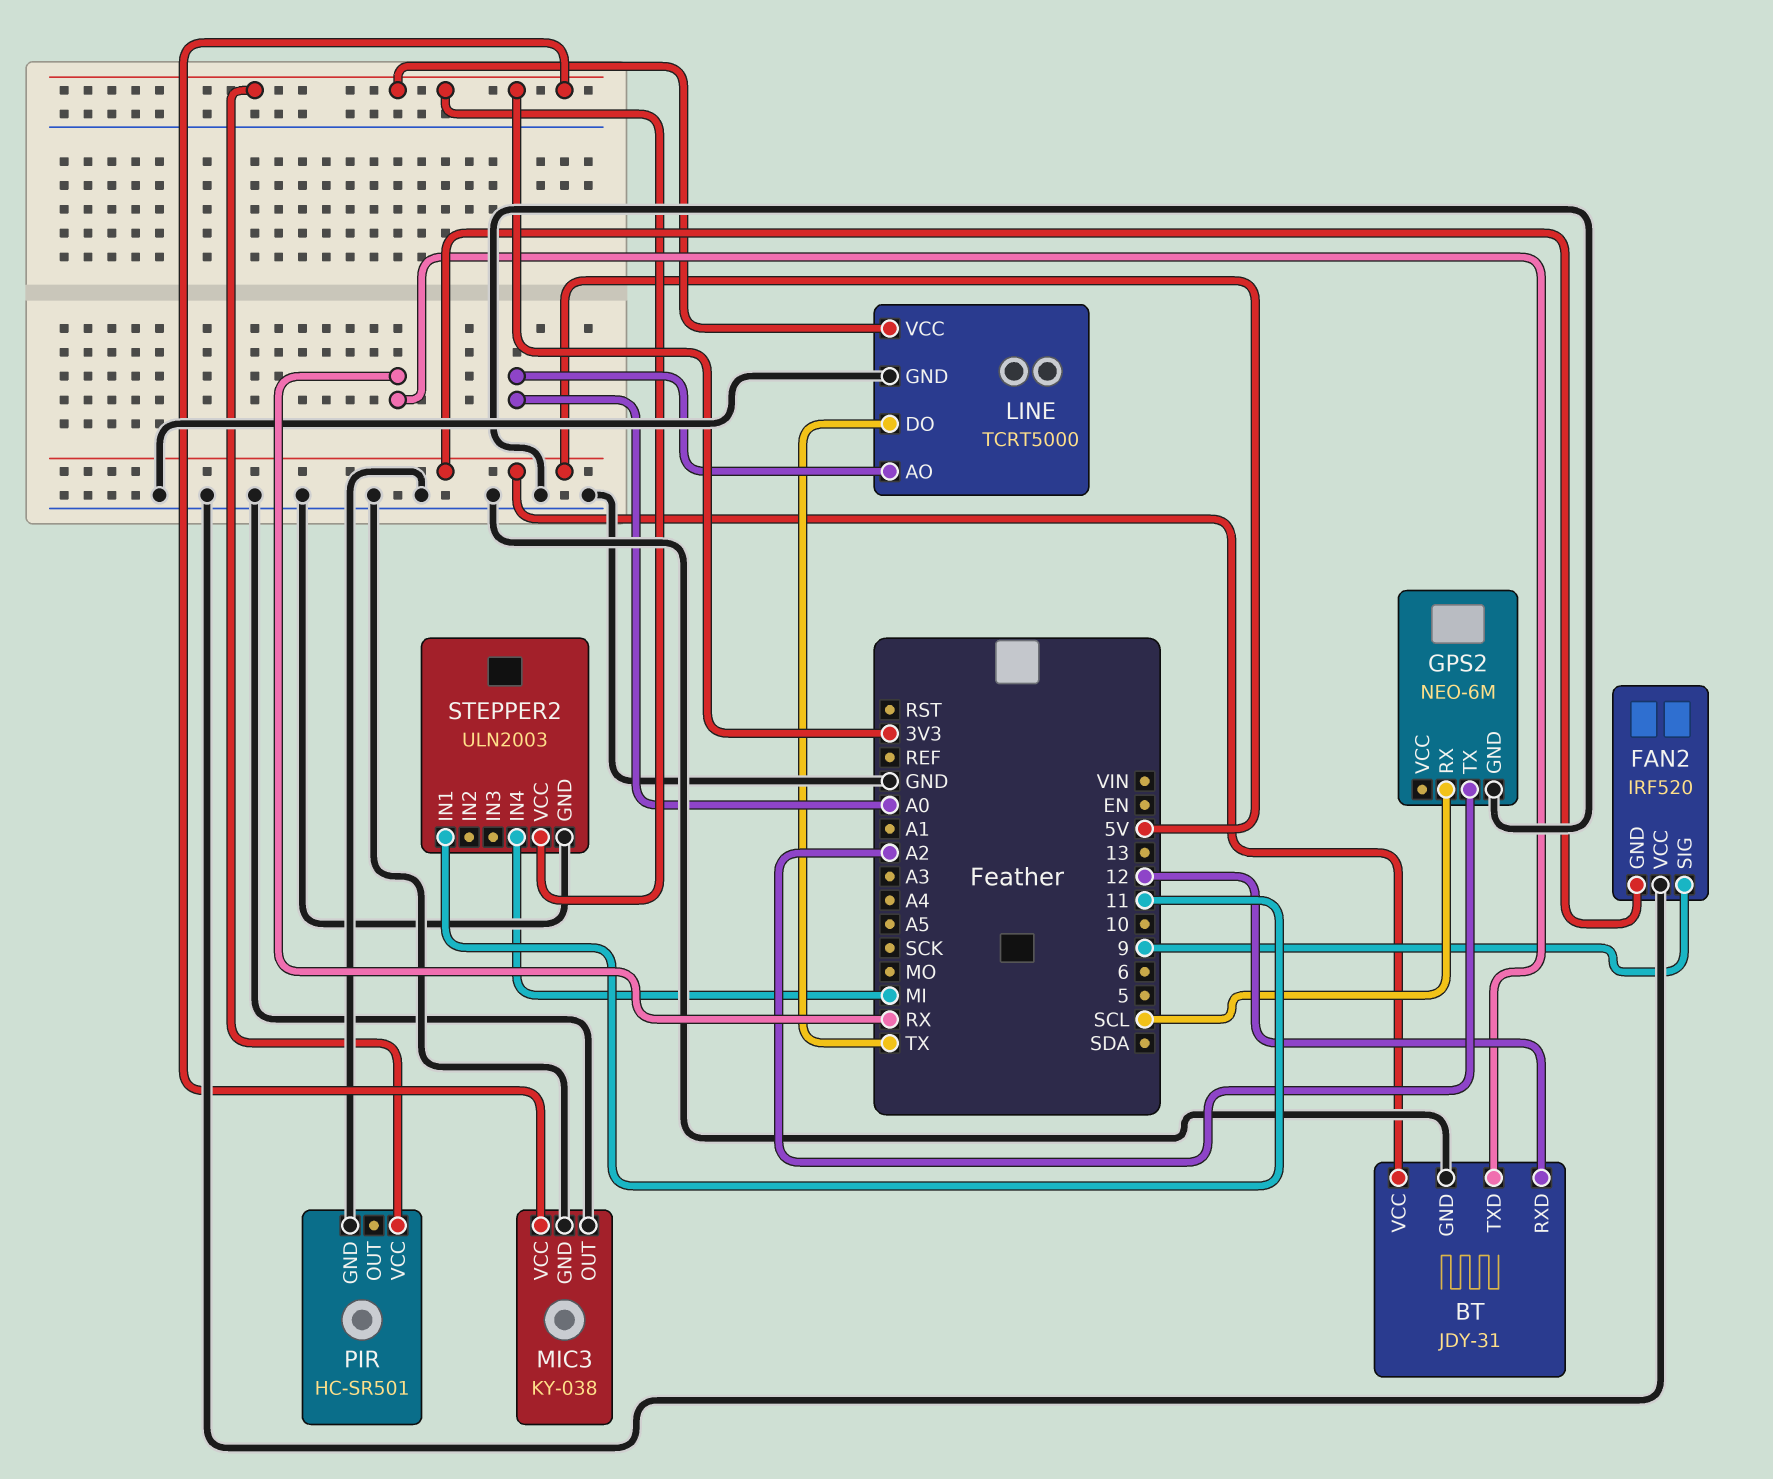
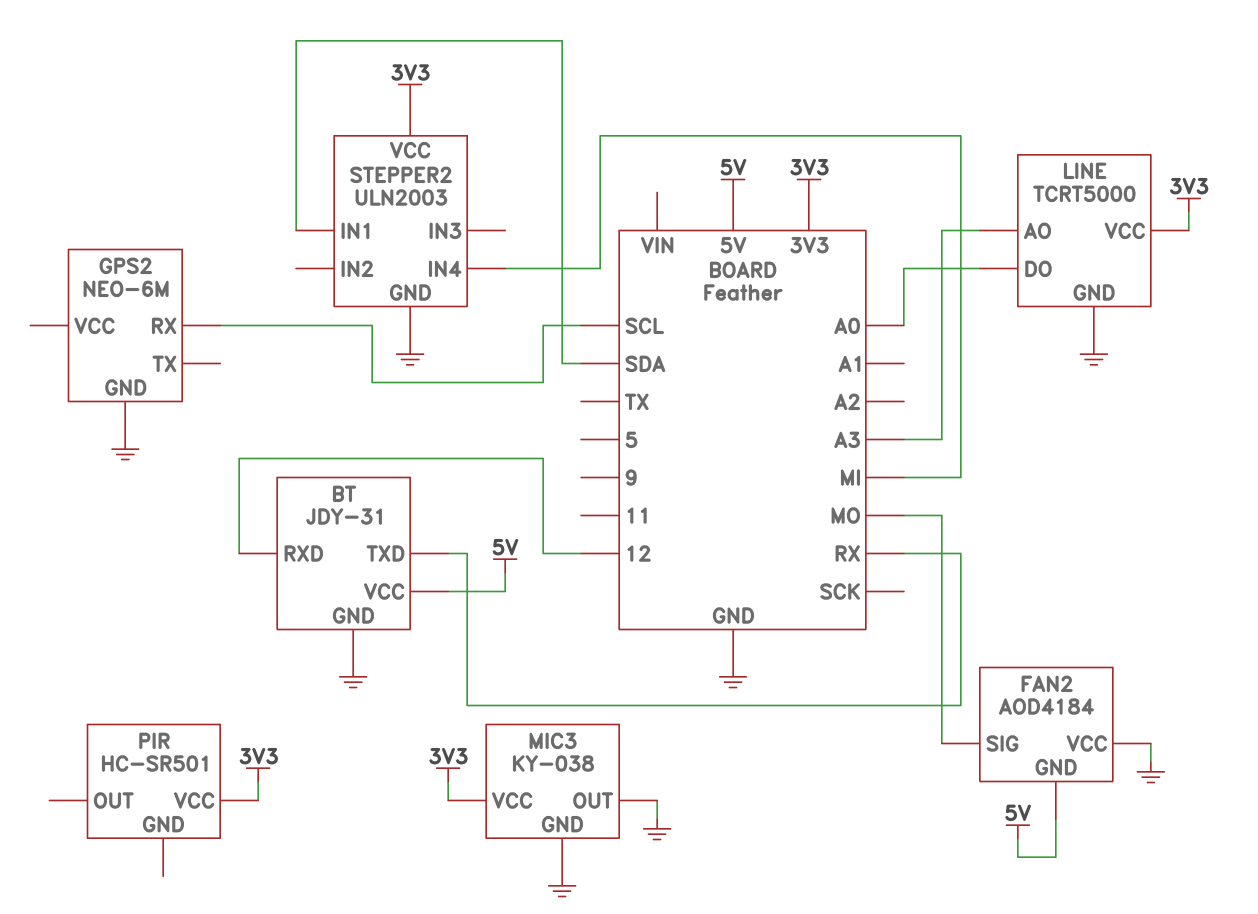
FAN2: IRF520 -> AOD4184
FAN2 pin SIG: 9 -> MO
GPS2 pin TX: A2 -> none
LINE pin AO: A0 -> A3
LINE pin DO: TX -> A0
PIR pin GND: GND -> none
STEPPER2 pin IN1: 11 -> SDA

